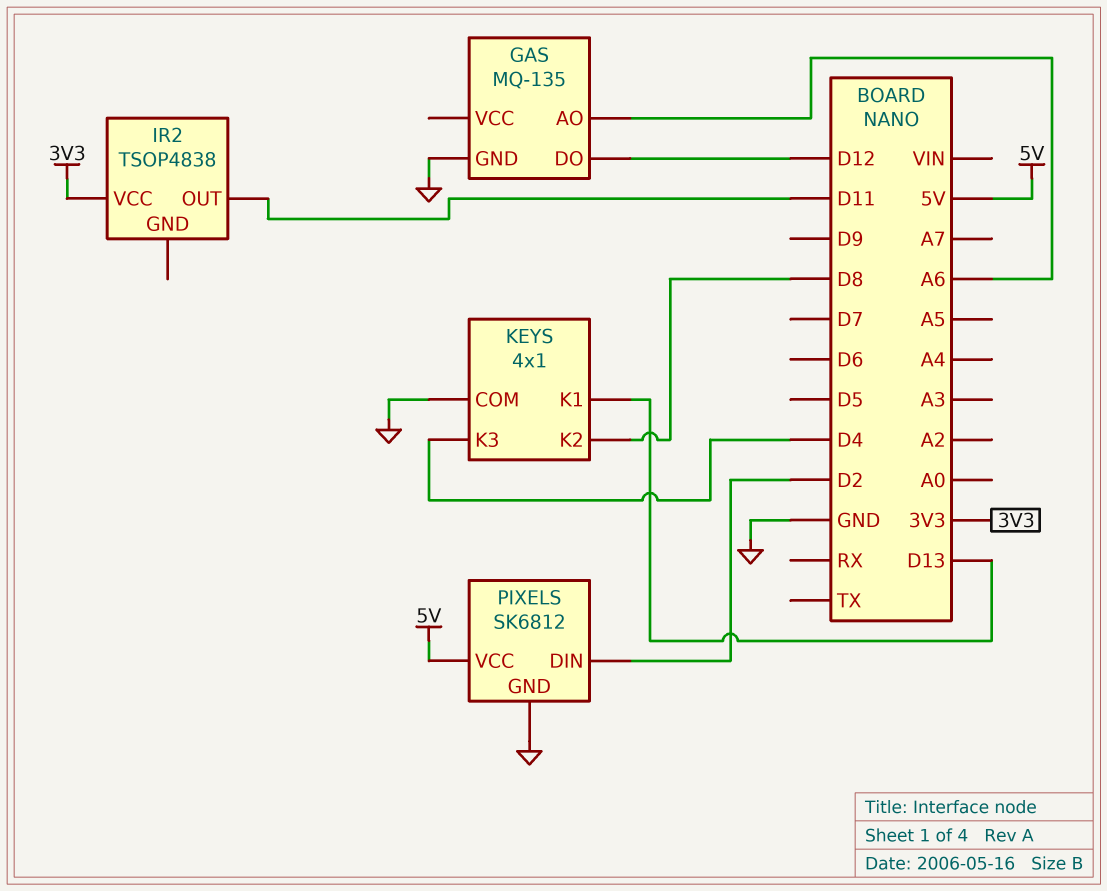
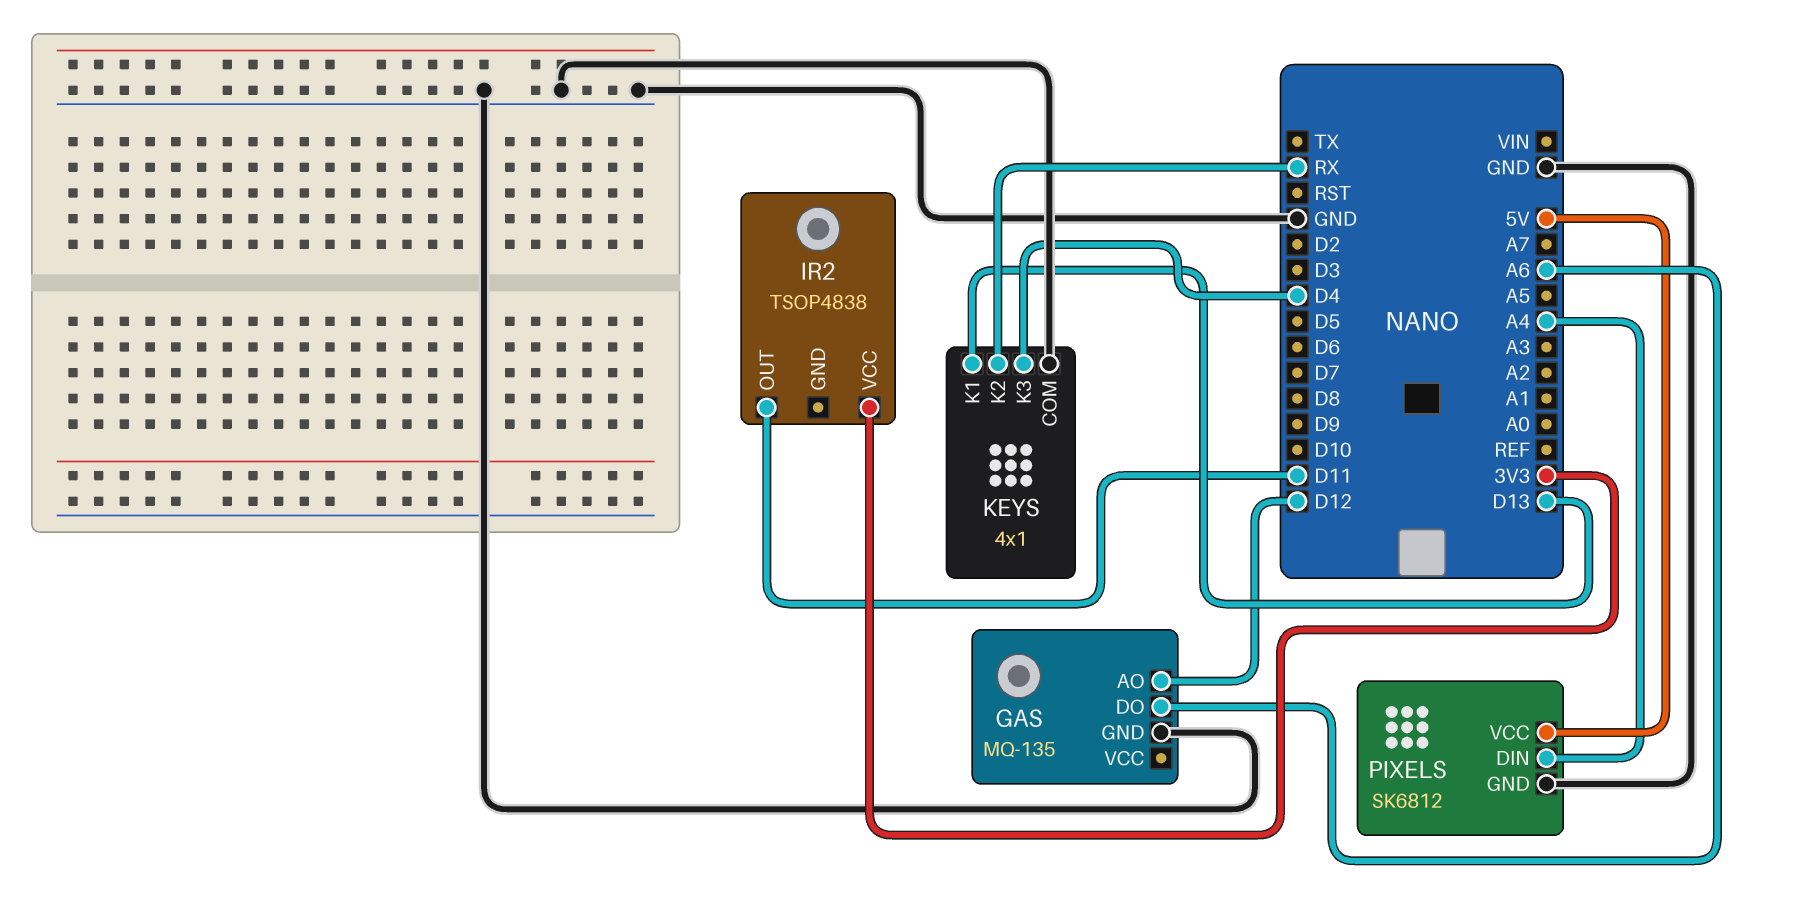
GAS pin AO: A6 -> D12
GAS pin DO: D12 -> A6
KEYS pin K2: D8 -> RX
PIXELS pin DIN: D2 -> A4

